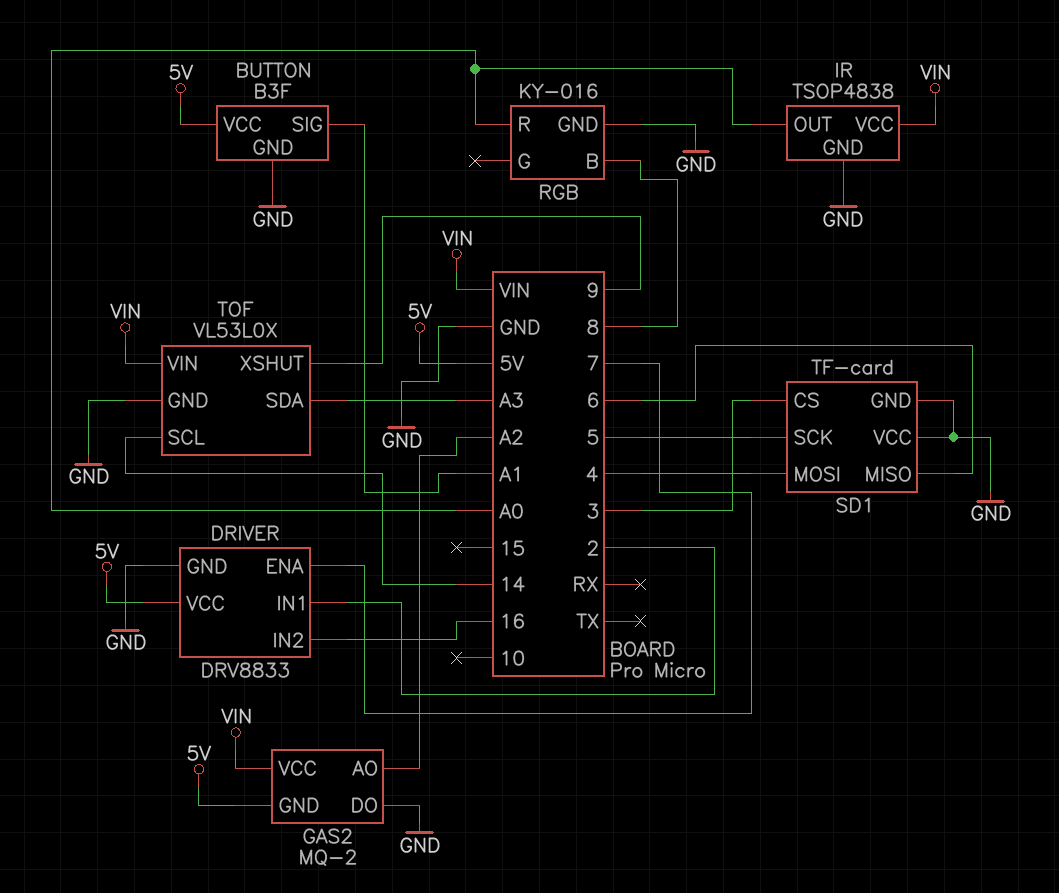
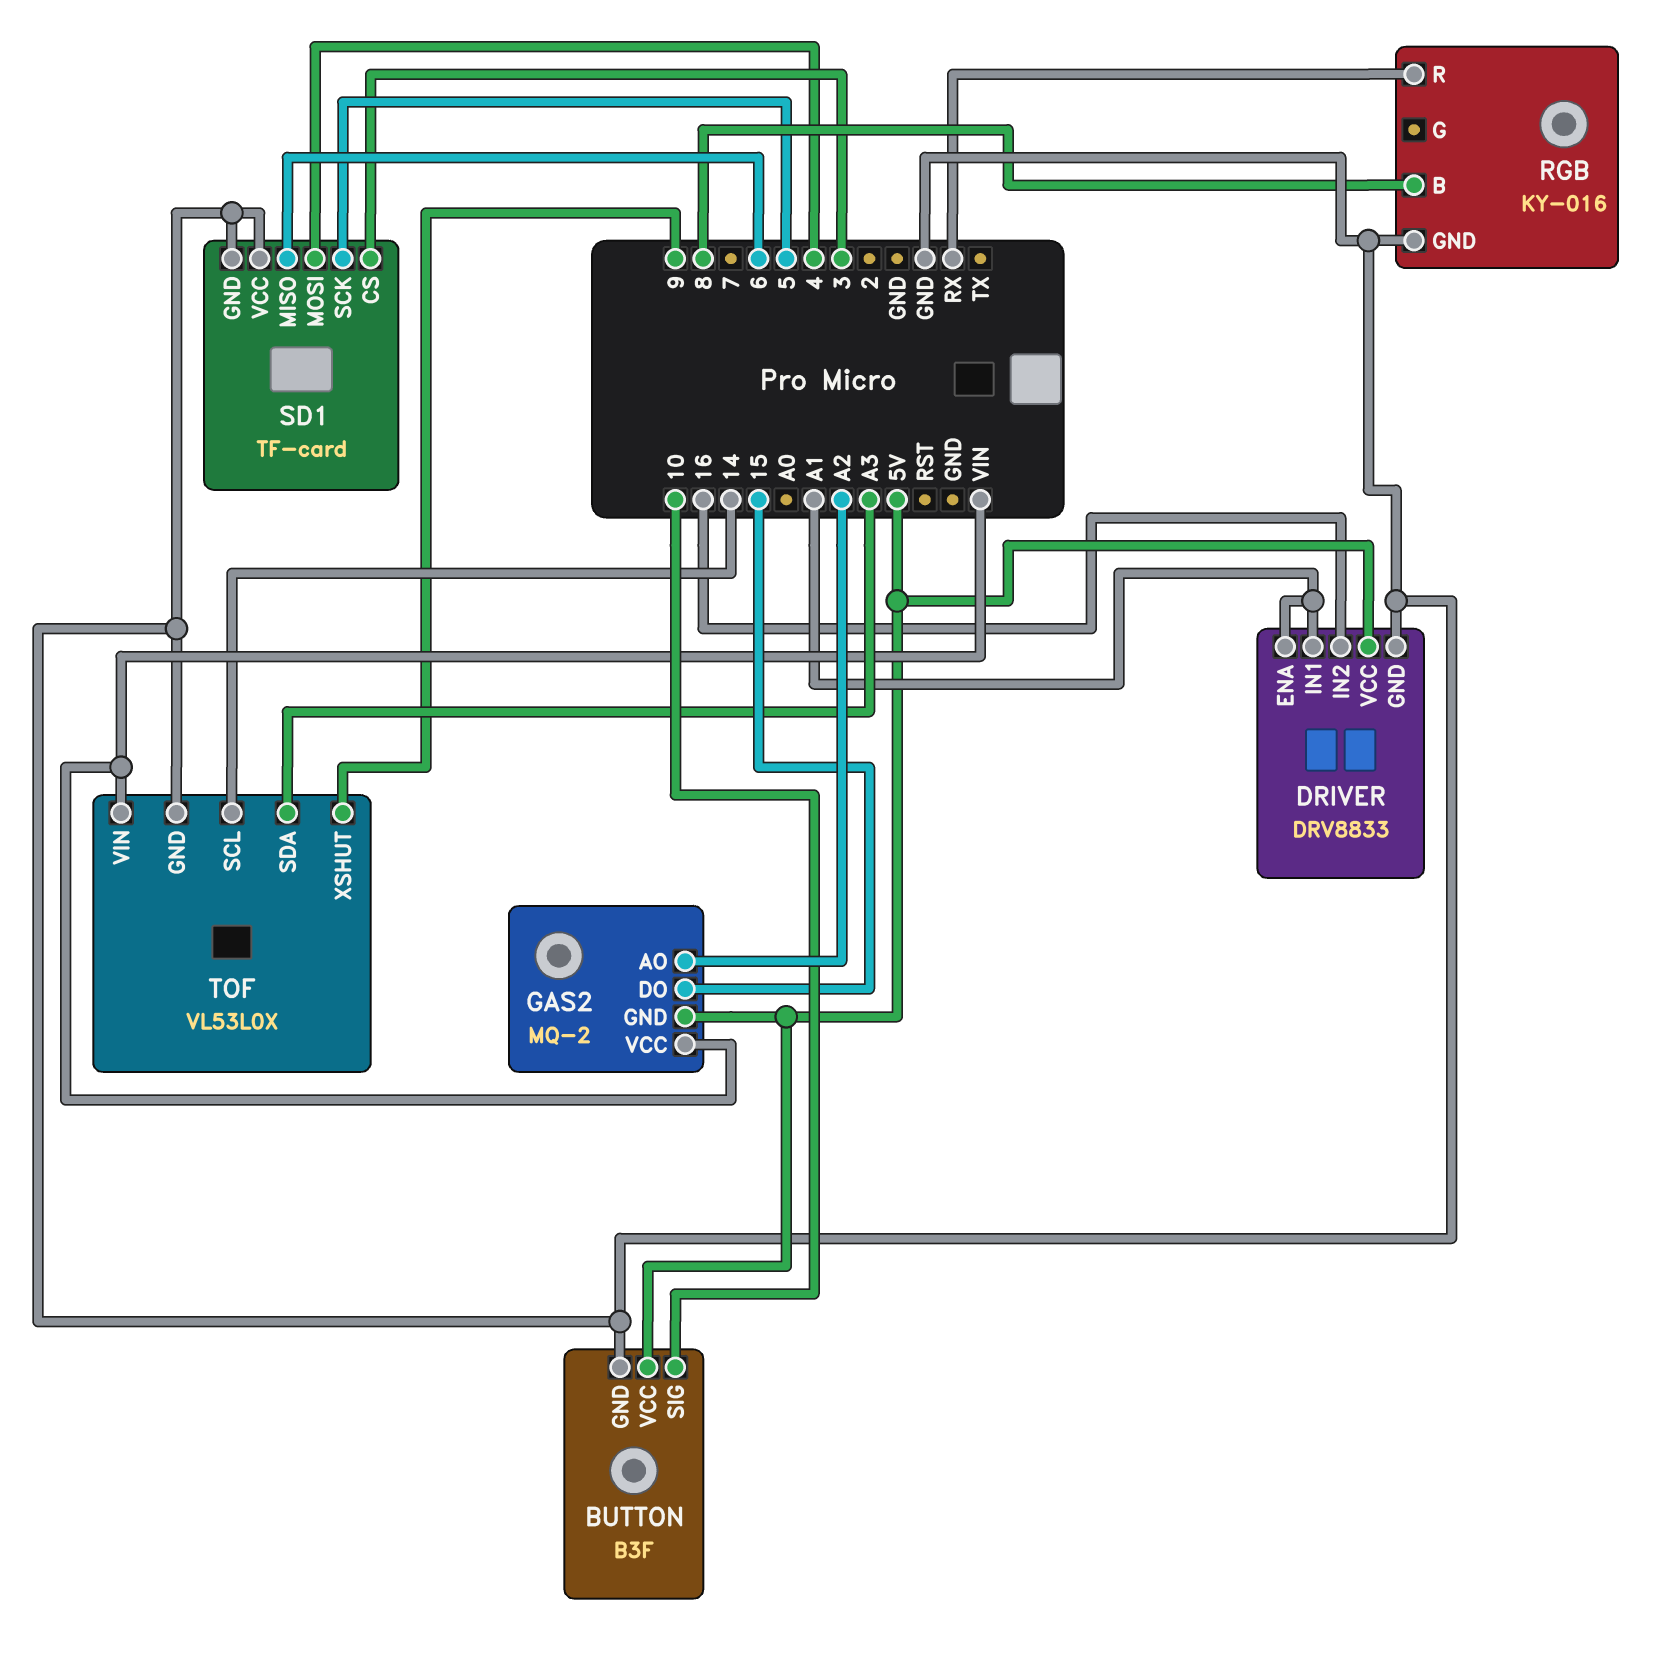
BUTTON pin SIG: A1 -> 10
DRIVER pin ENA: 7 -> A1
DRIVER pin IN1: 2 -> A1
GAS2 pin DO: GND -> 15
IR: TSOP4838 -> none
IR pin GND: GND -> none
IR pin OUT: A0 -> none
IR pin VCC: VIN -> none
RGB pin R: A0 -> RX

